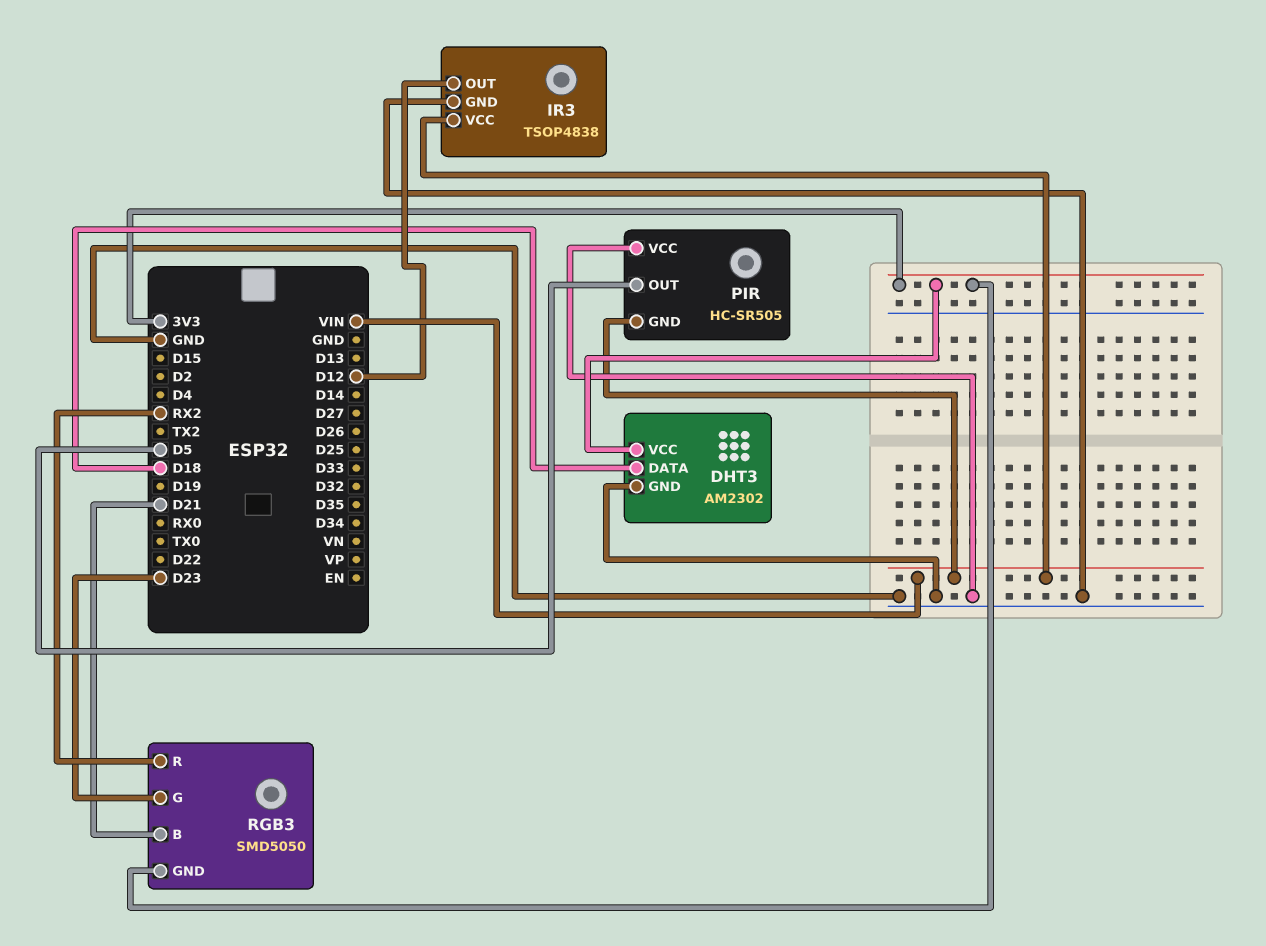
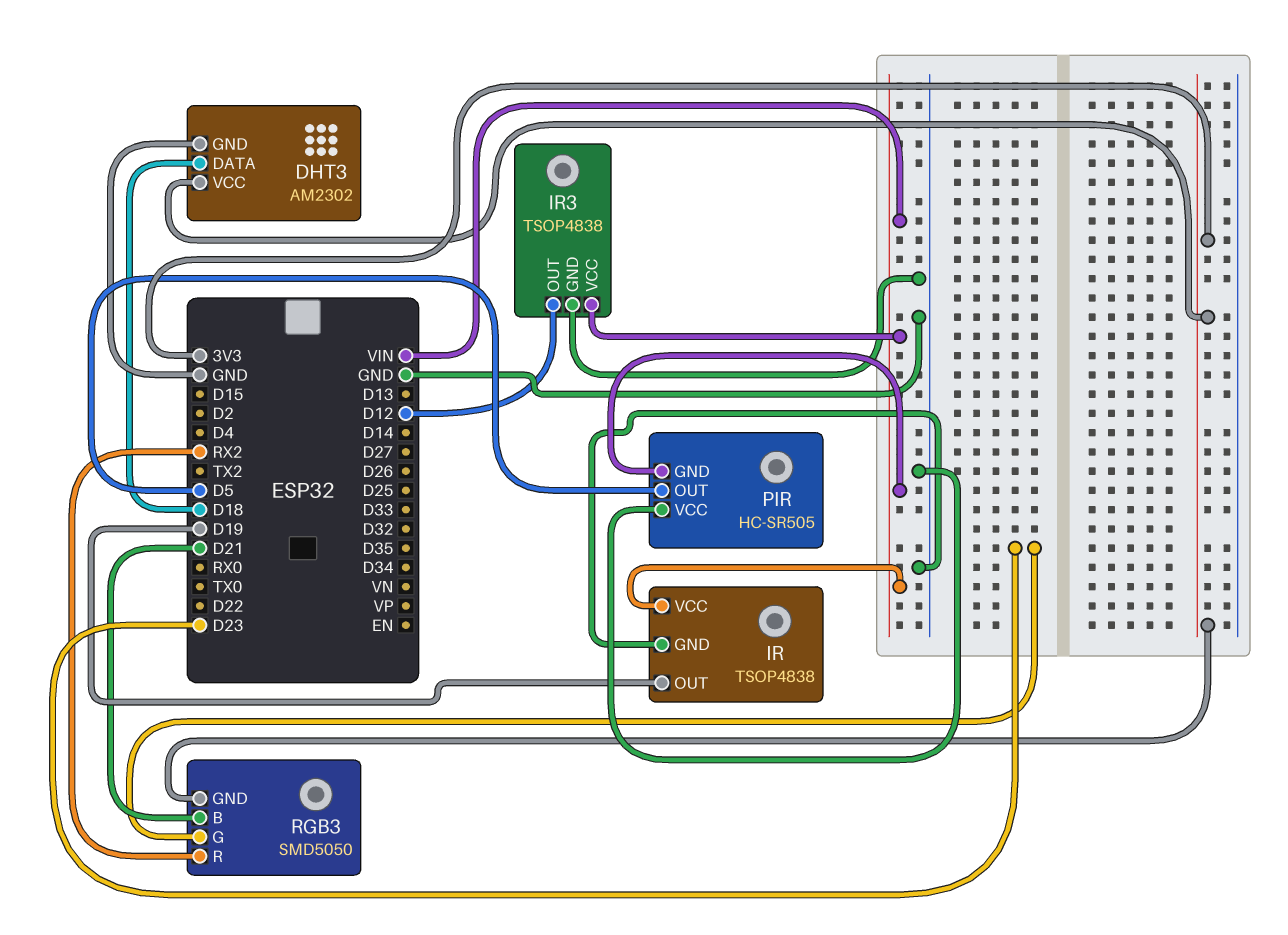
IR: none -> TSOP4838
IR pin GND: none -> GND
IR pin OUT: none -> D19
IR pin VCC: none -> VIN

